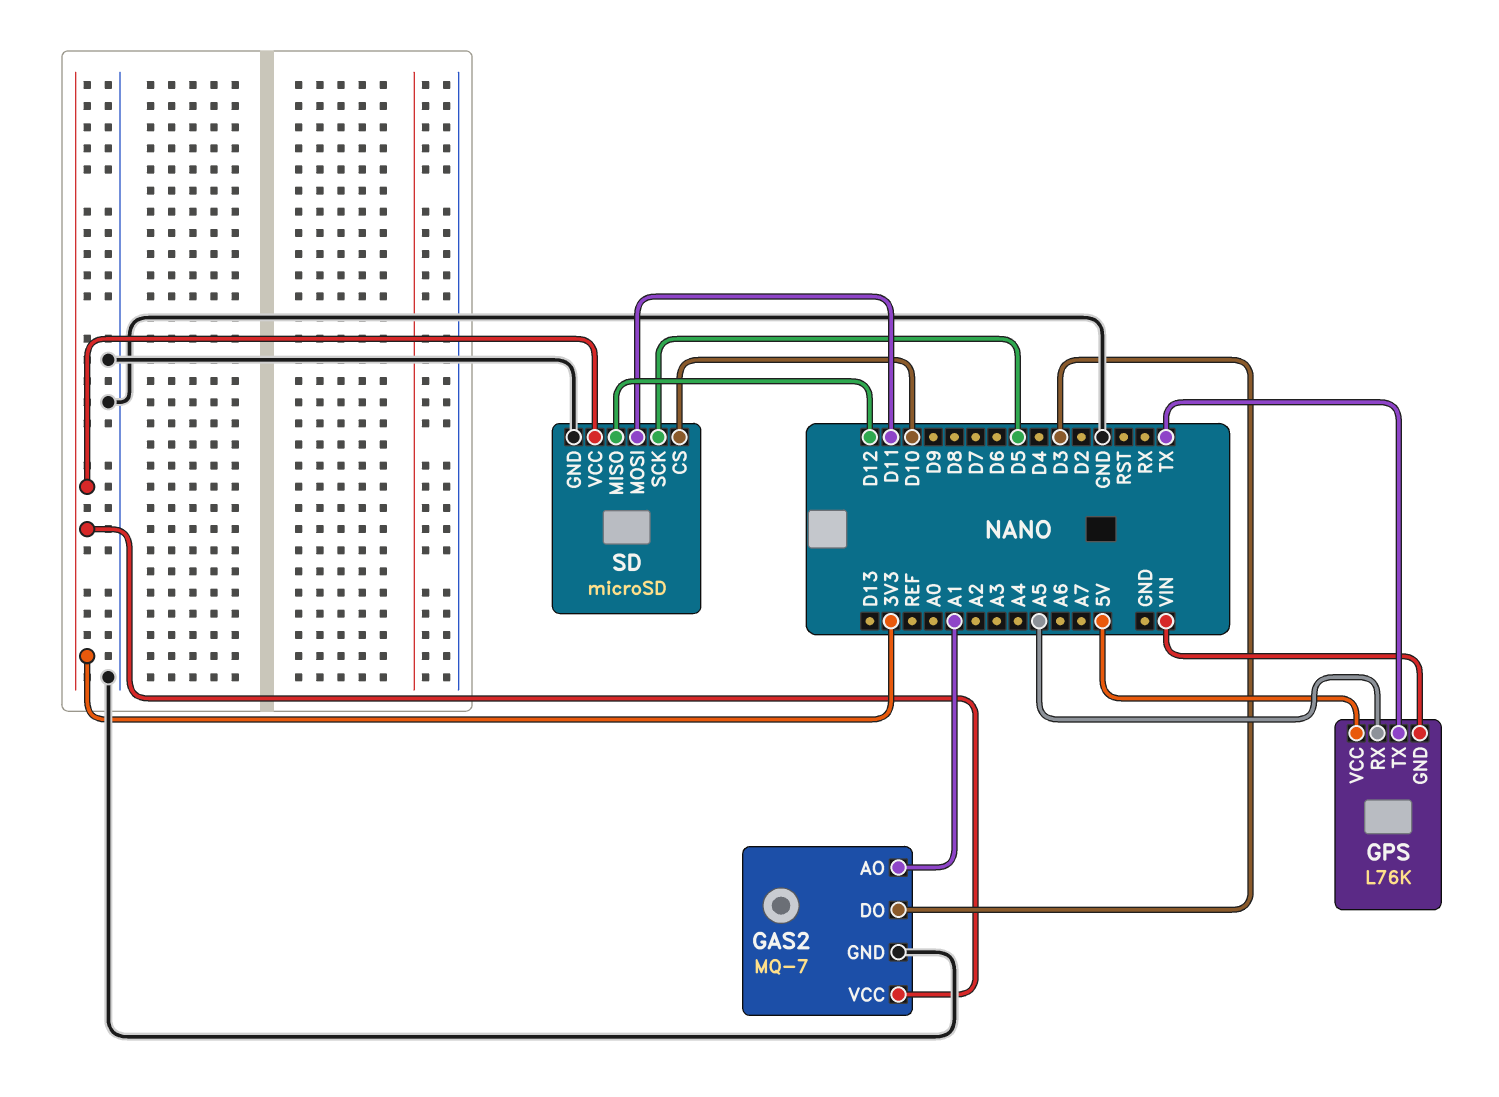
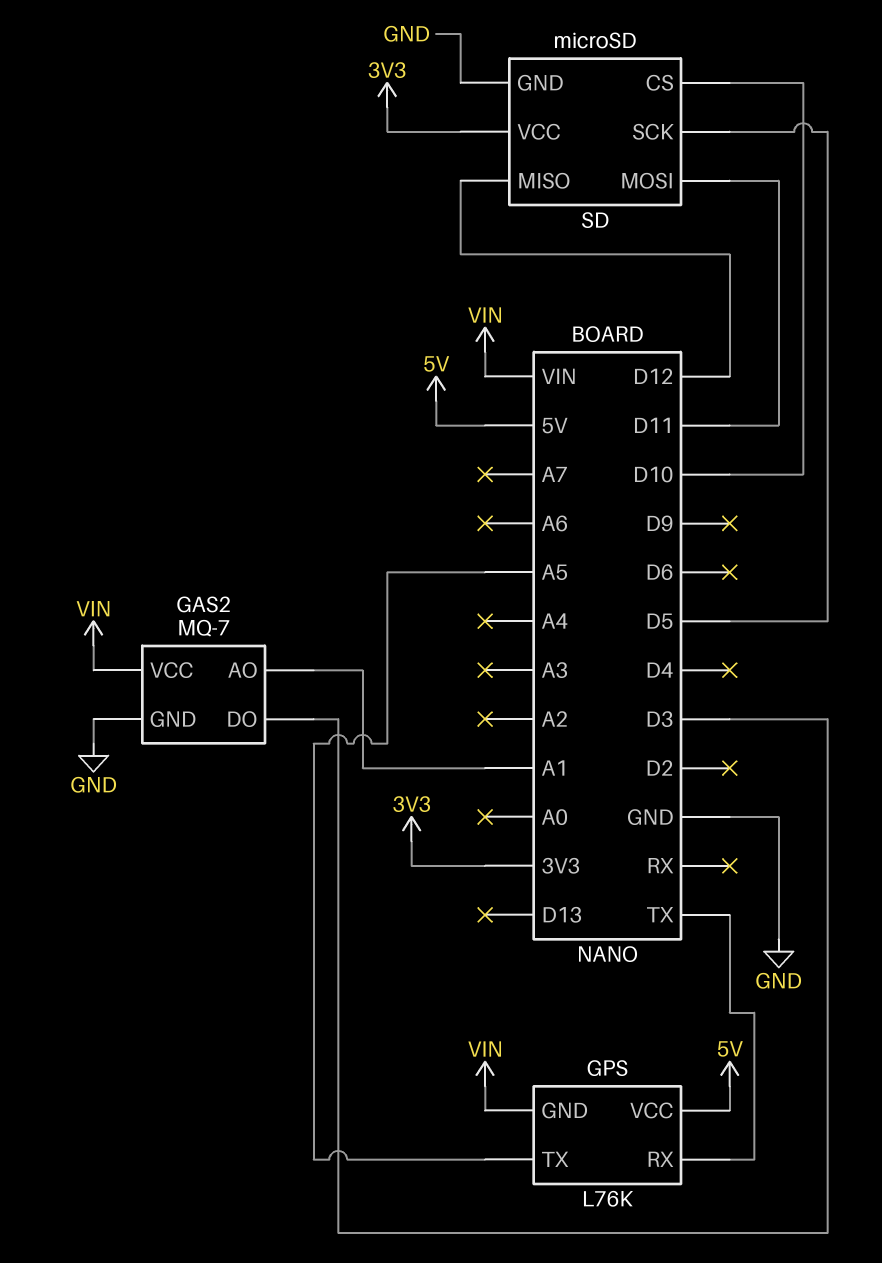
GAS2 pin VCC: 3V3 -> VIN
GPS pin RX: A5 -> TX
GPS pin TX: TX -> A5

